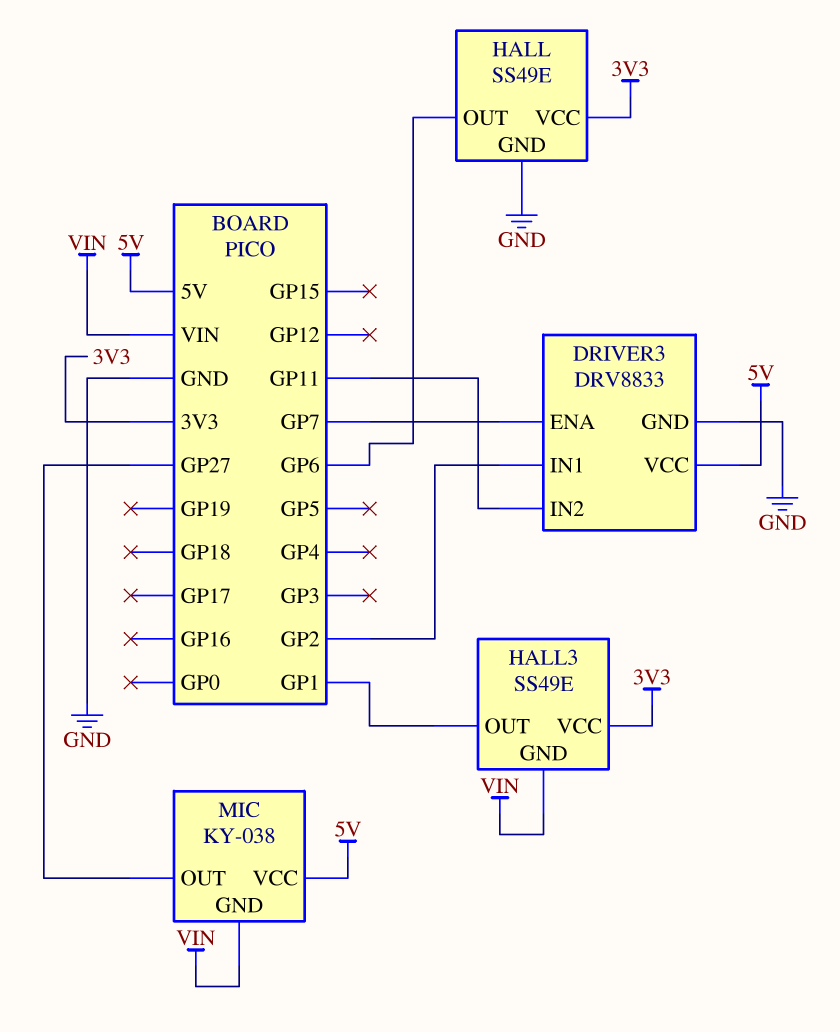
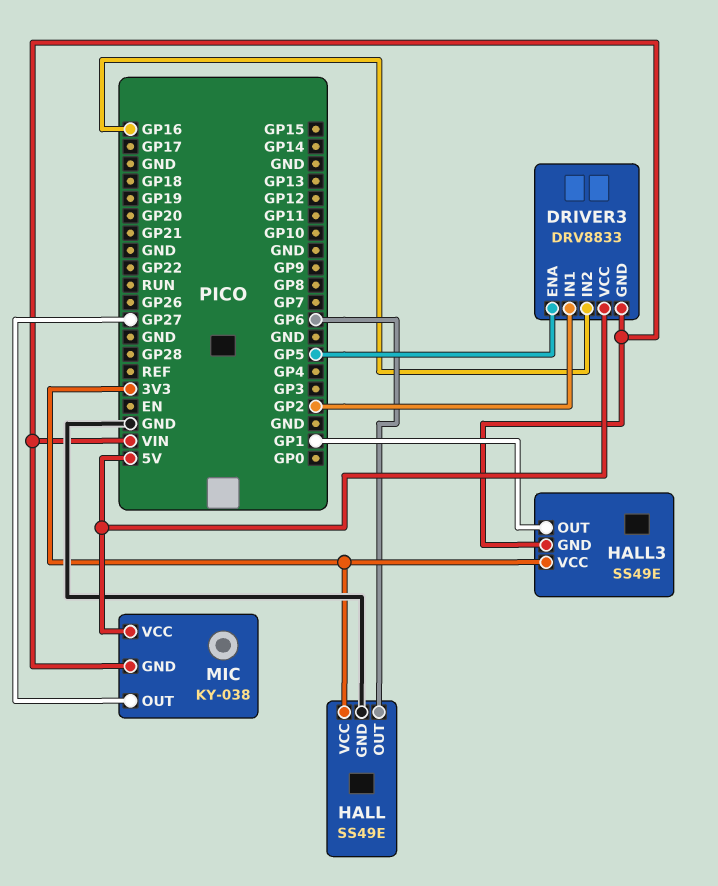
DRIVER3 pin ENA: GP7 -> GP5
DRIVER3 pin GND: GND -> VIN
DRIVER3 pin IN2: GP11 -> GP16

